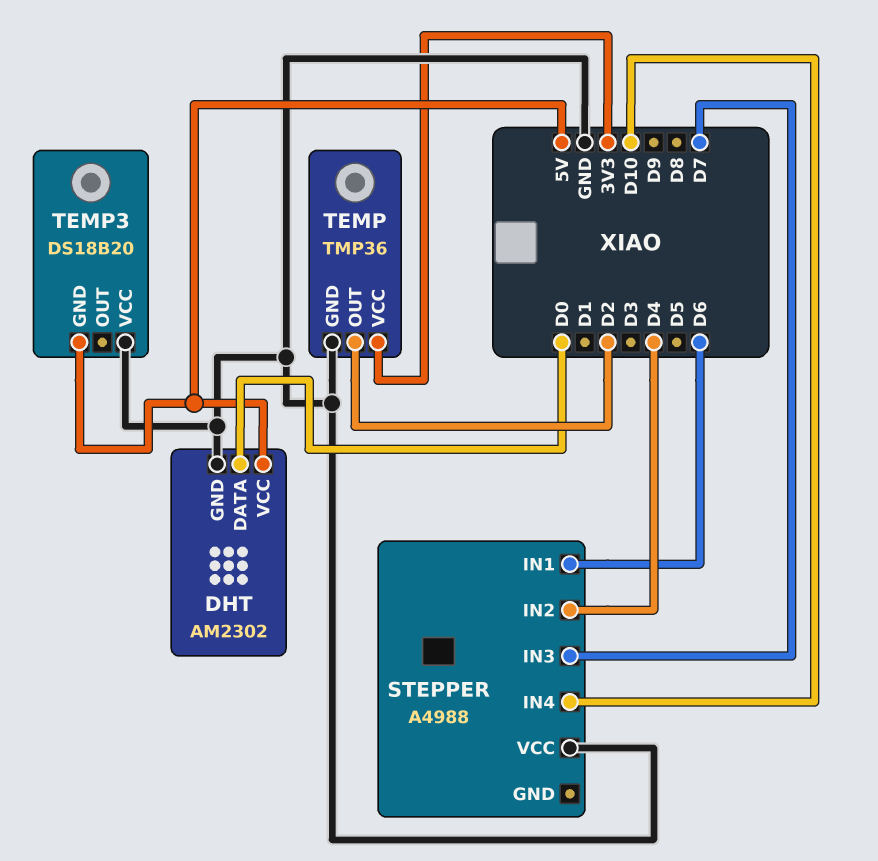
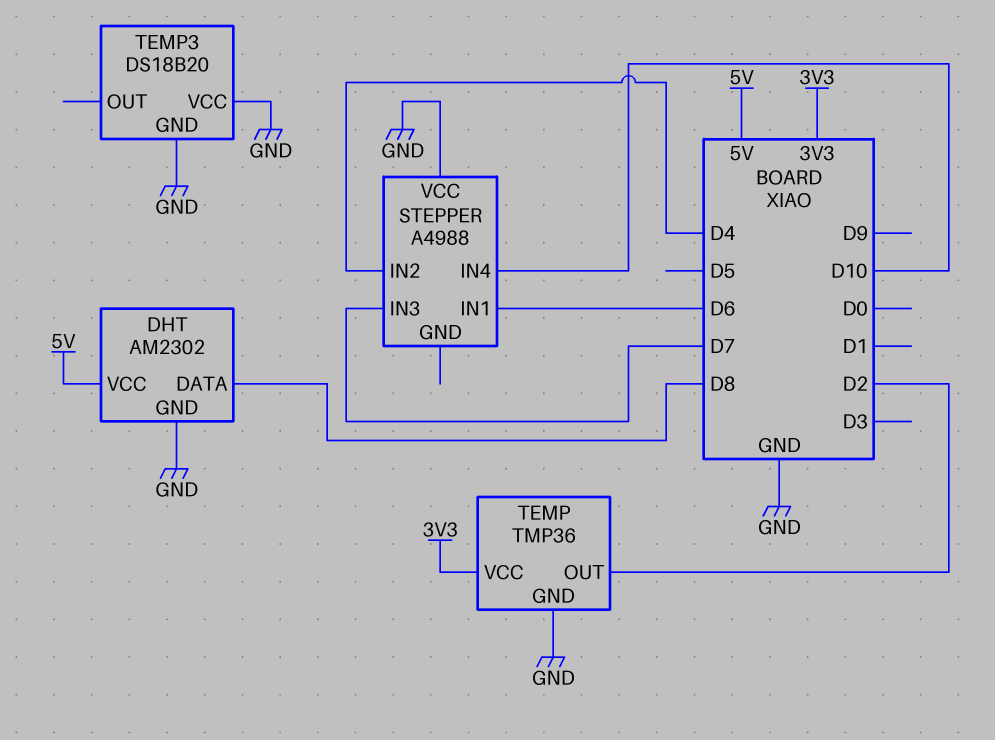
DHT pin DATA: D0 -> D8
TEMP3 pin GND: 5V -> GND

